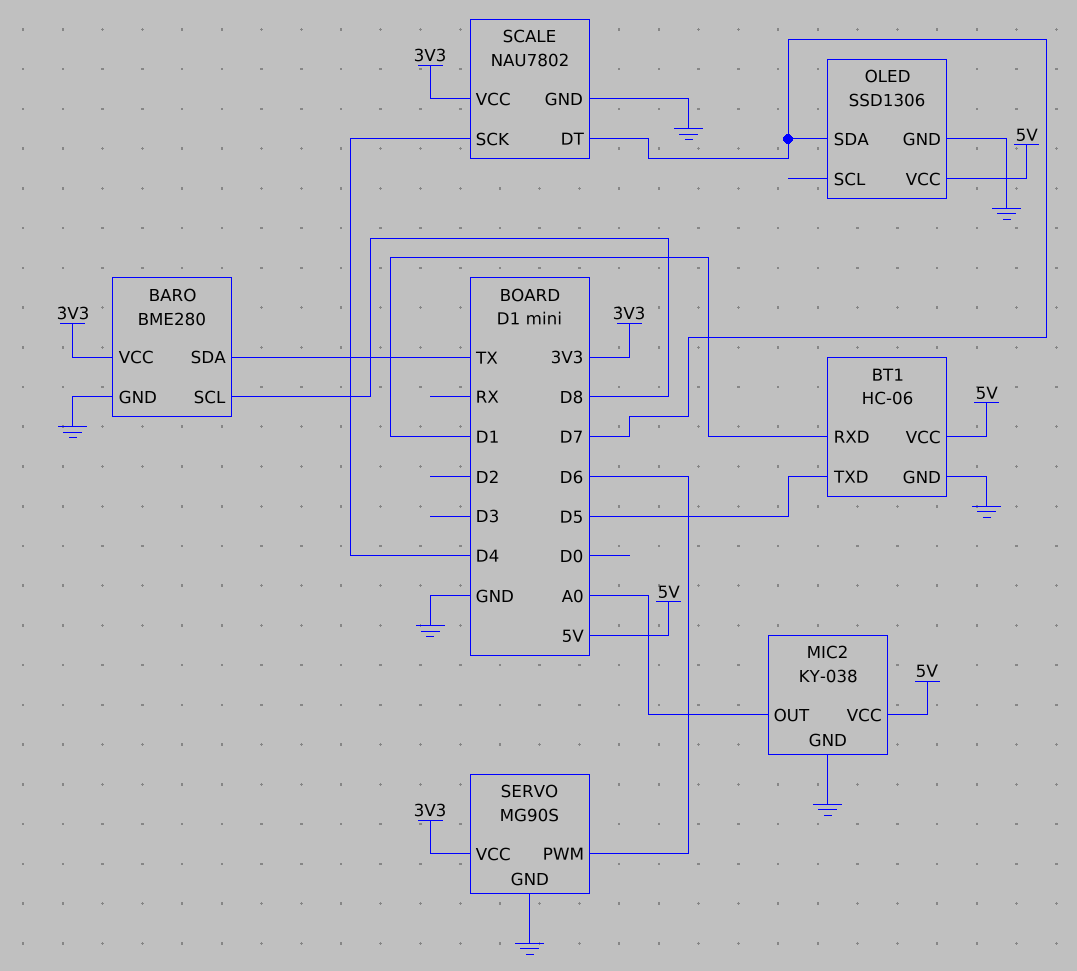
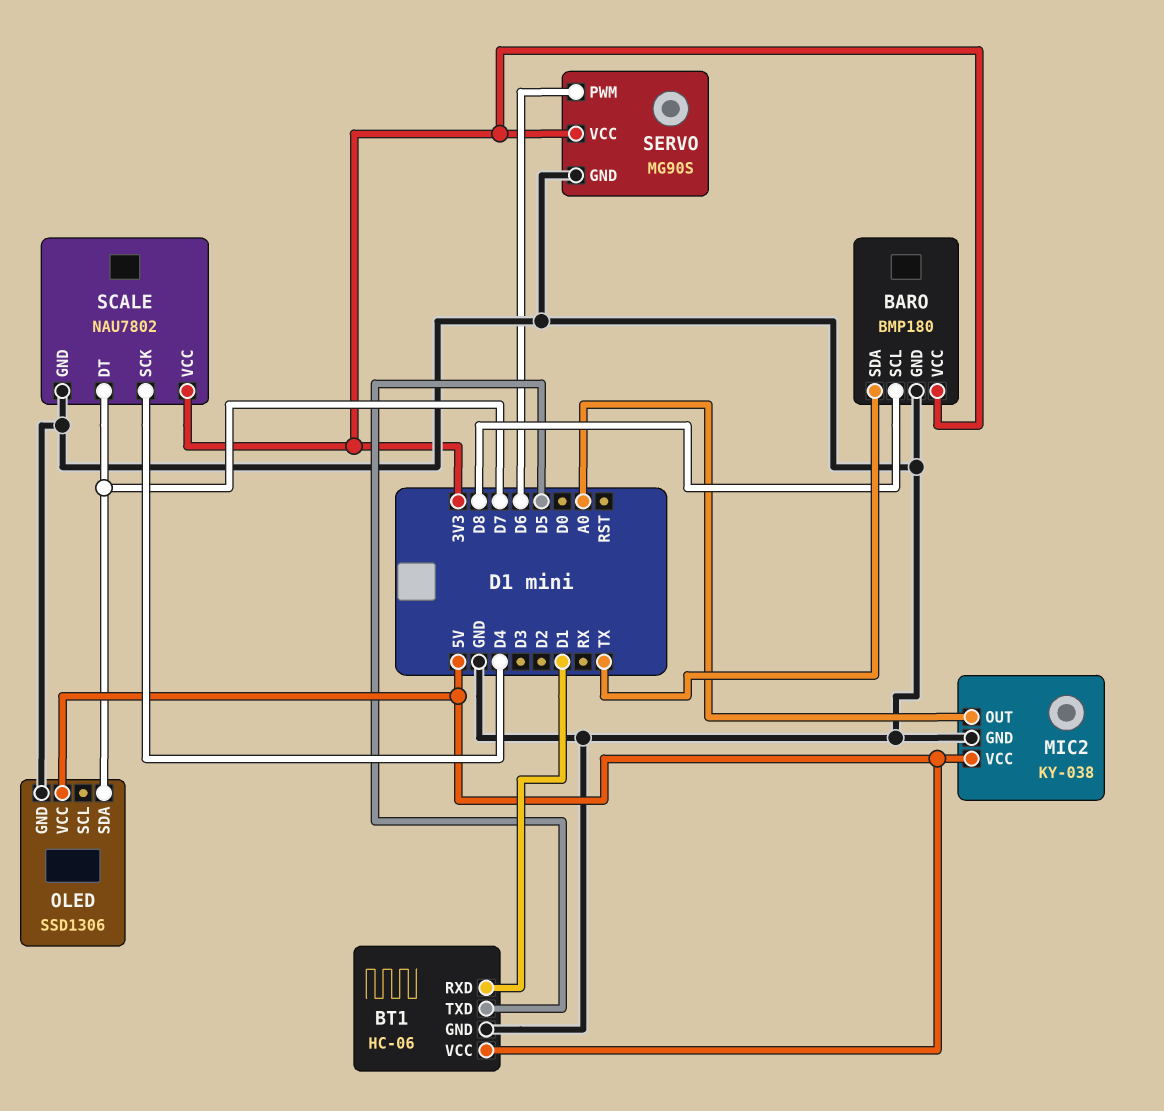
BARO: BME280 -> BMP180

